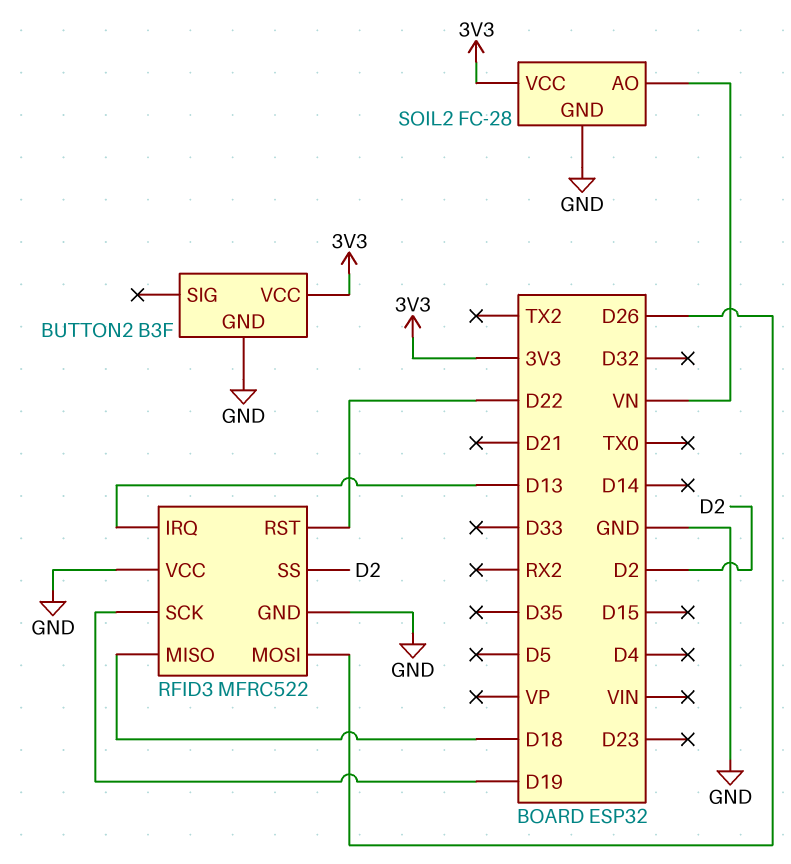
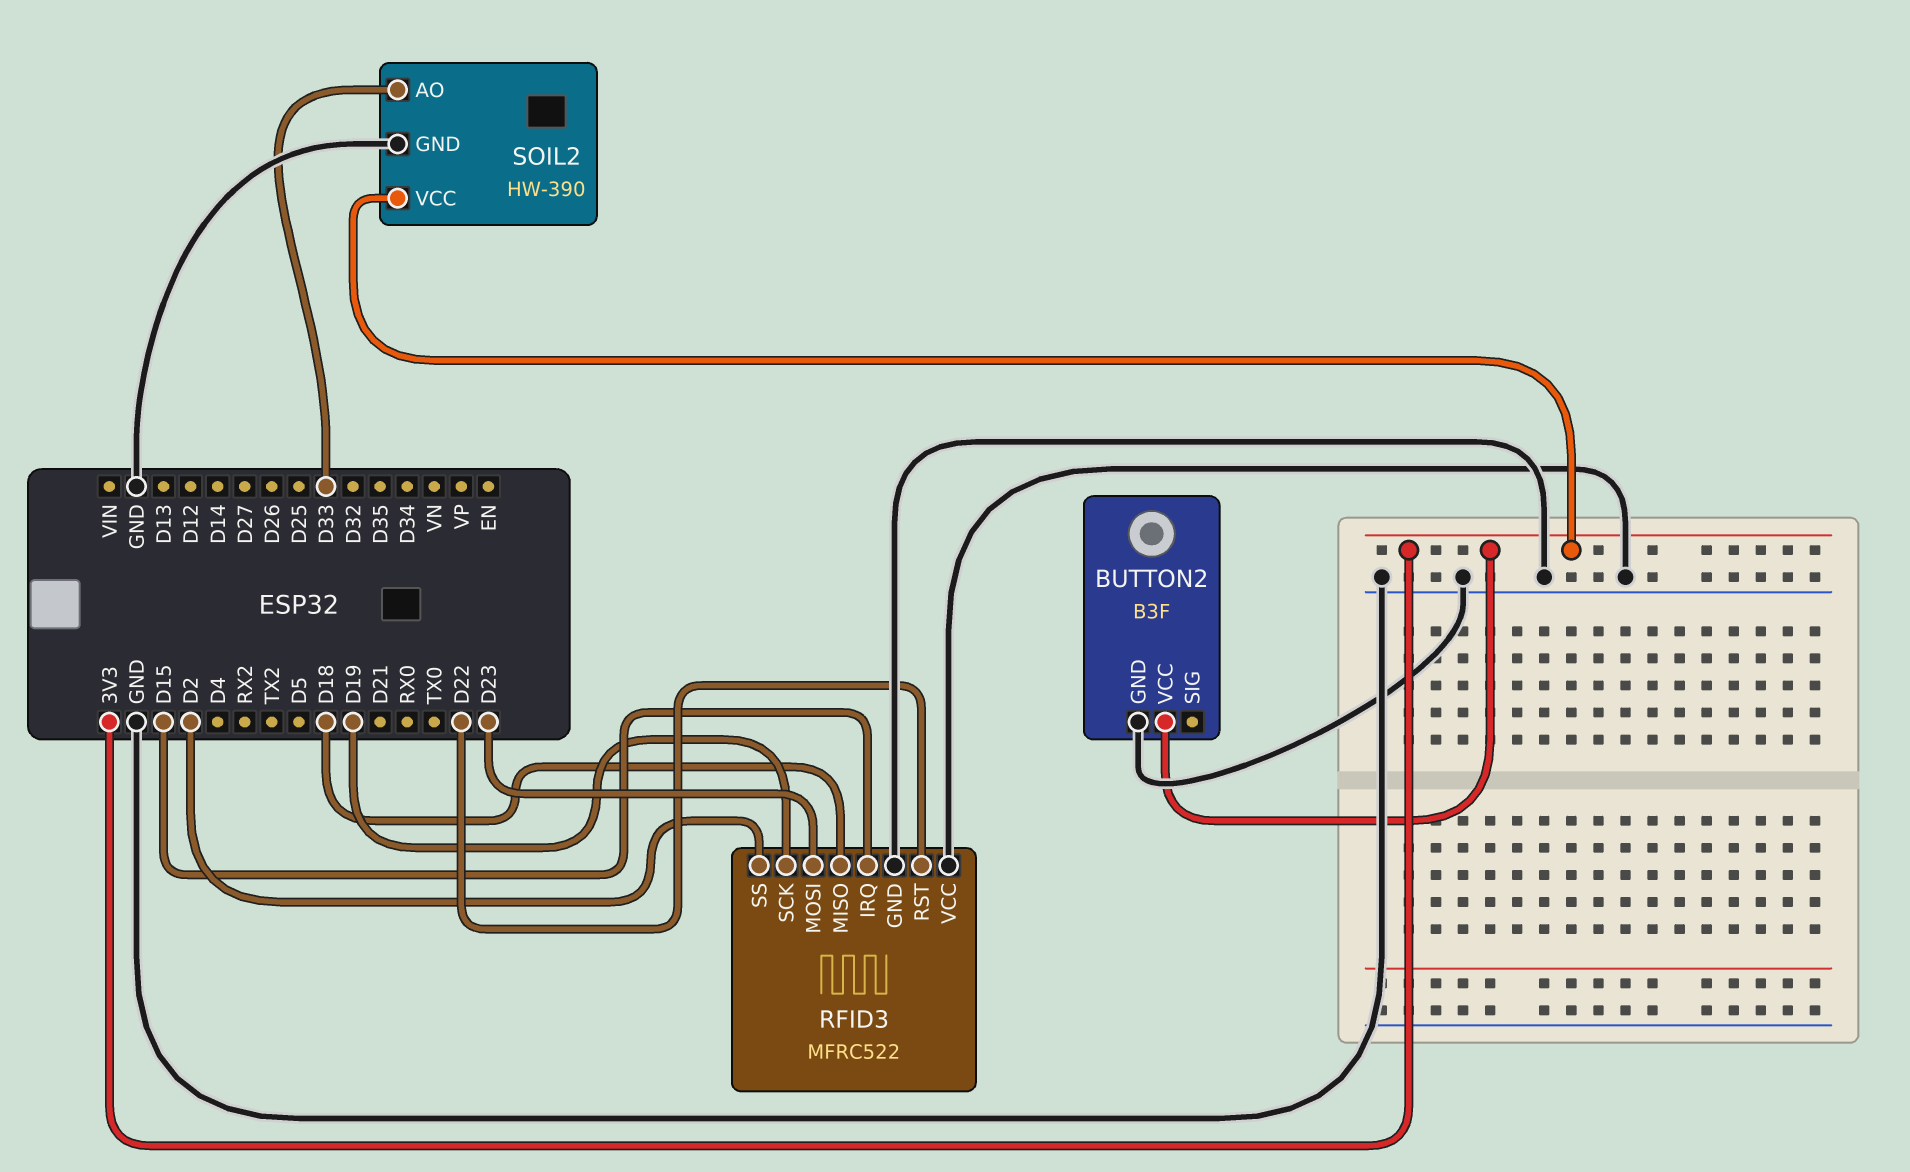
RFID3 pin IRQ: D13 -> D15
RFID3 pin MOSI: D26 -> D23
SOIL2: FC-28 -> HW-390
SOIL2 pin AO: VN -> D33

